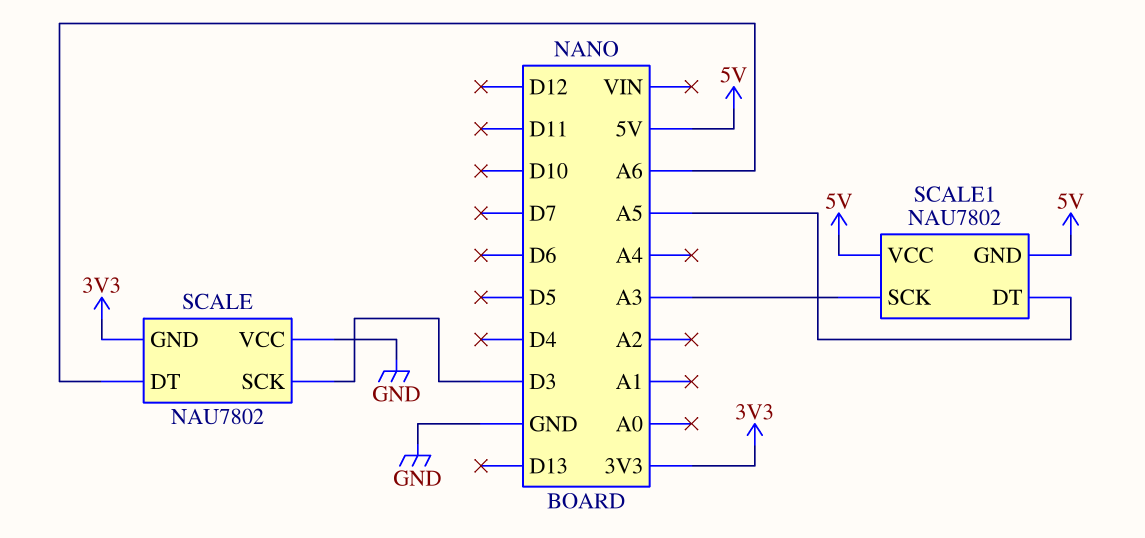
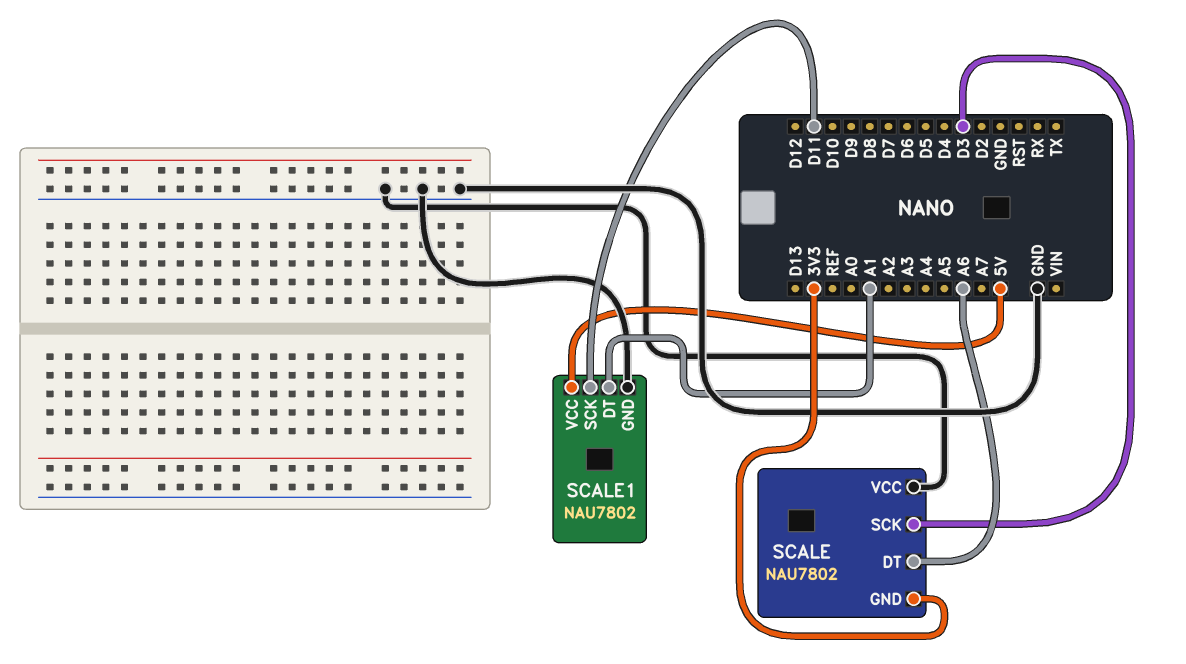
SCALE1 pin DT: A5 -> A1
SCALE1 pin GND: 5V -> GND
SCALE1 pin SCK: A3 -> D11

